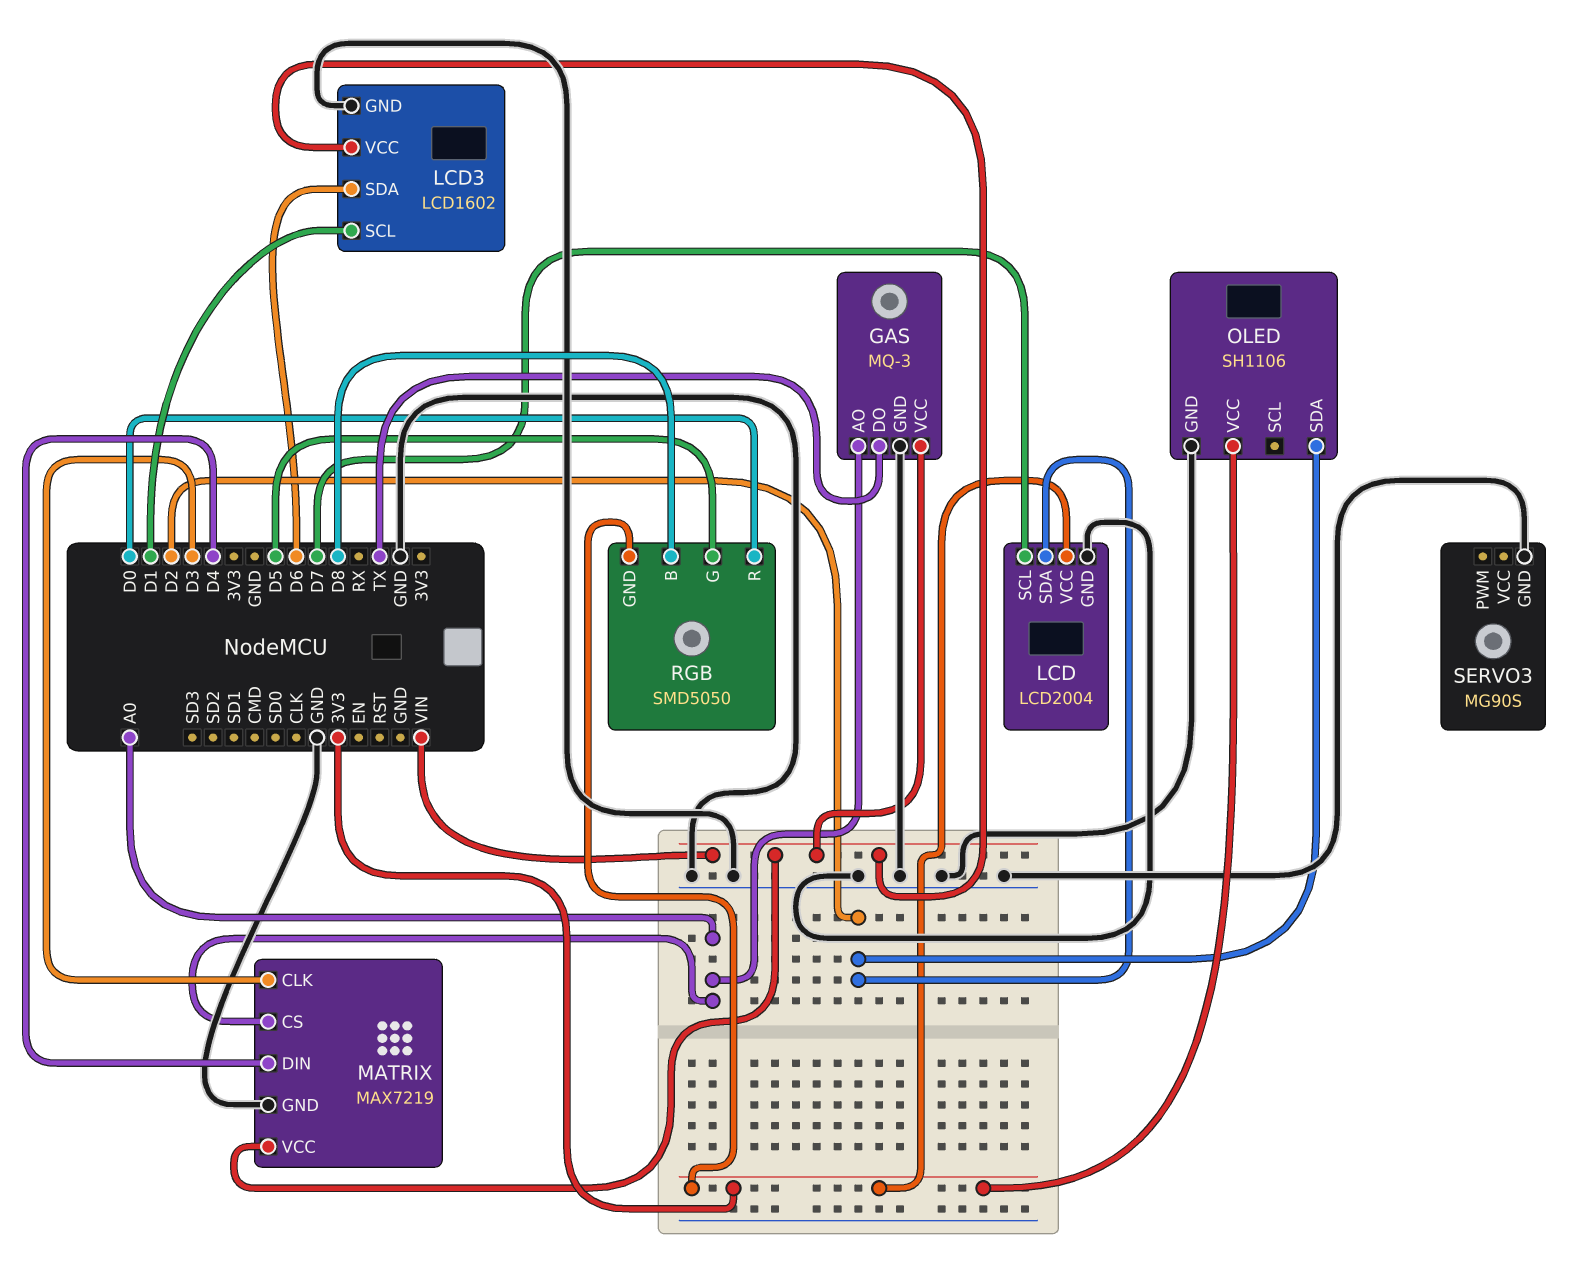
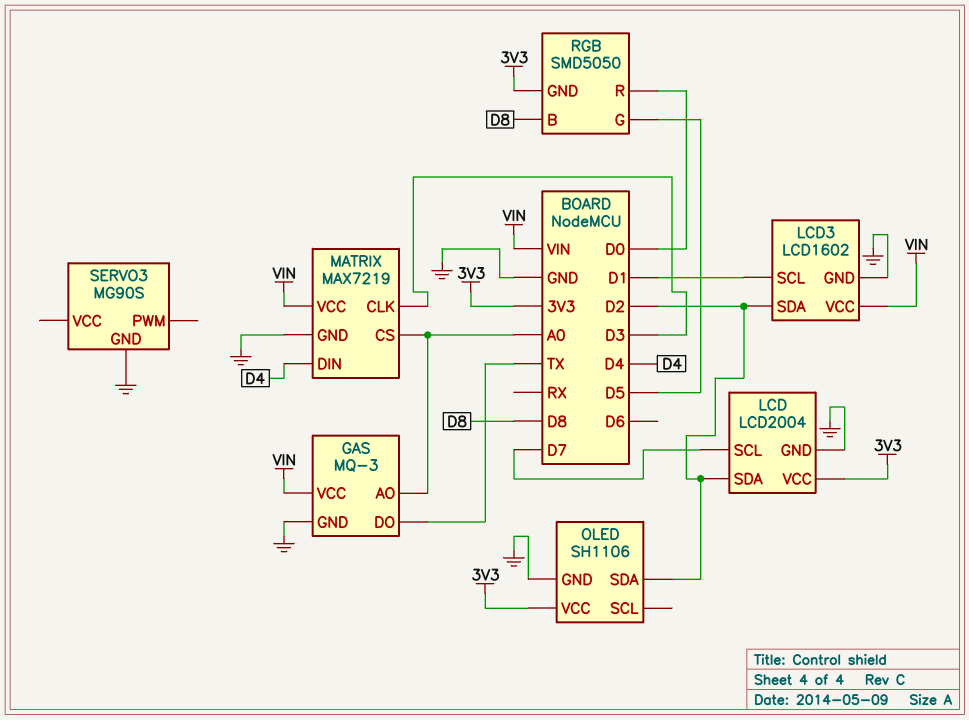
LCD3 pin SDA: D6 -> D2

